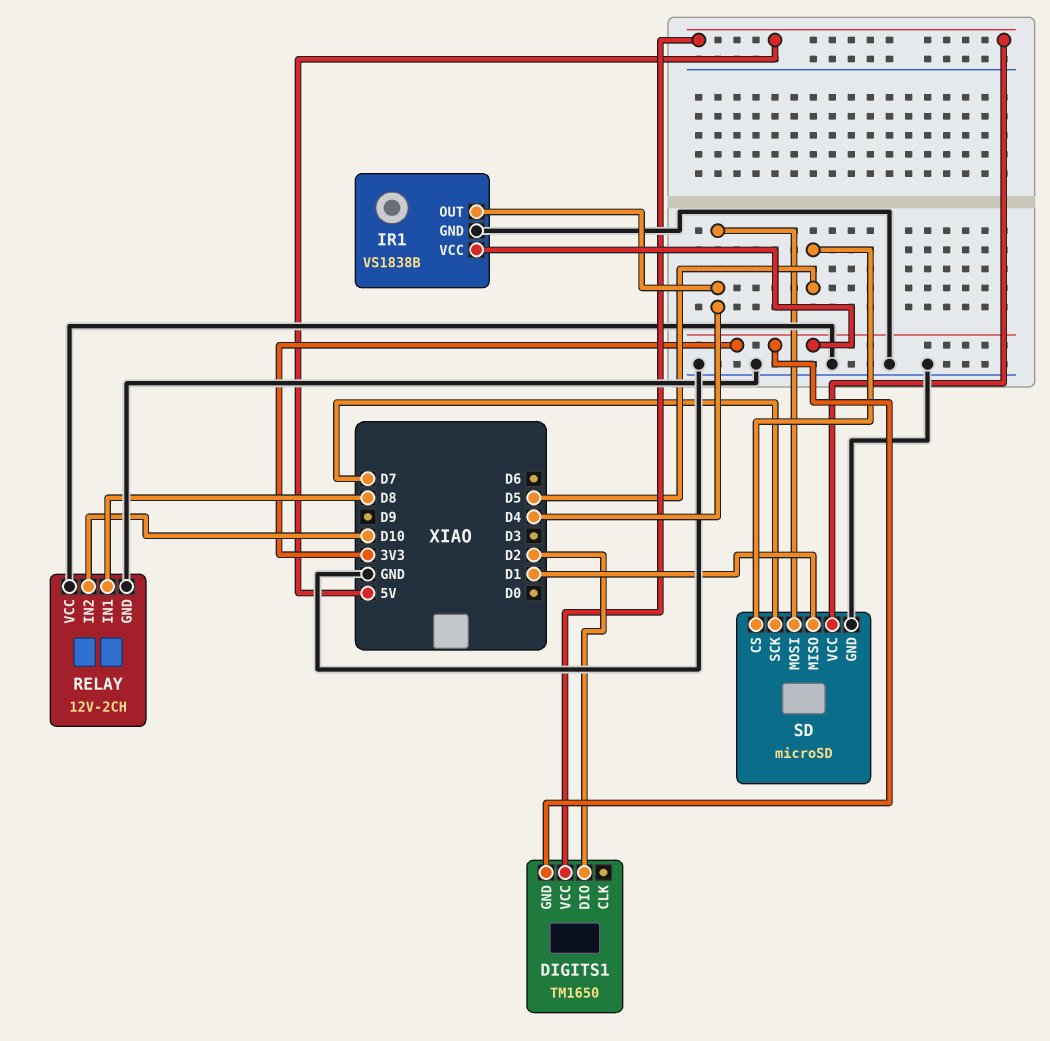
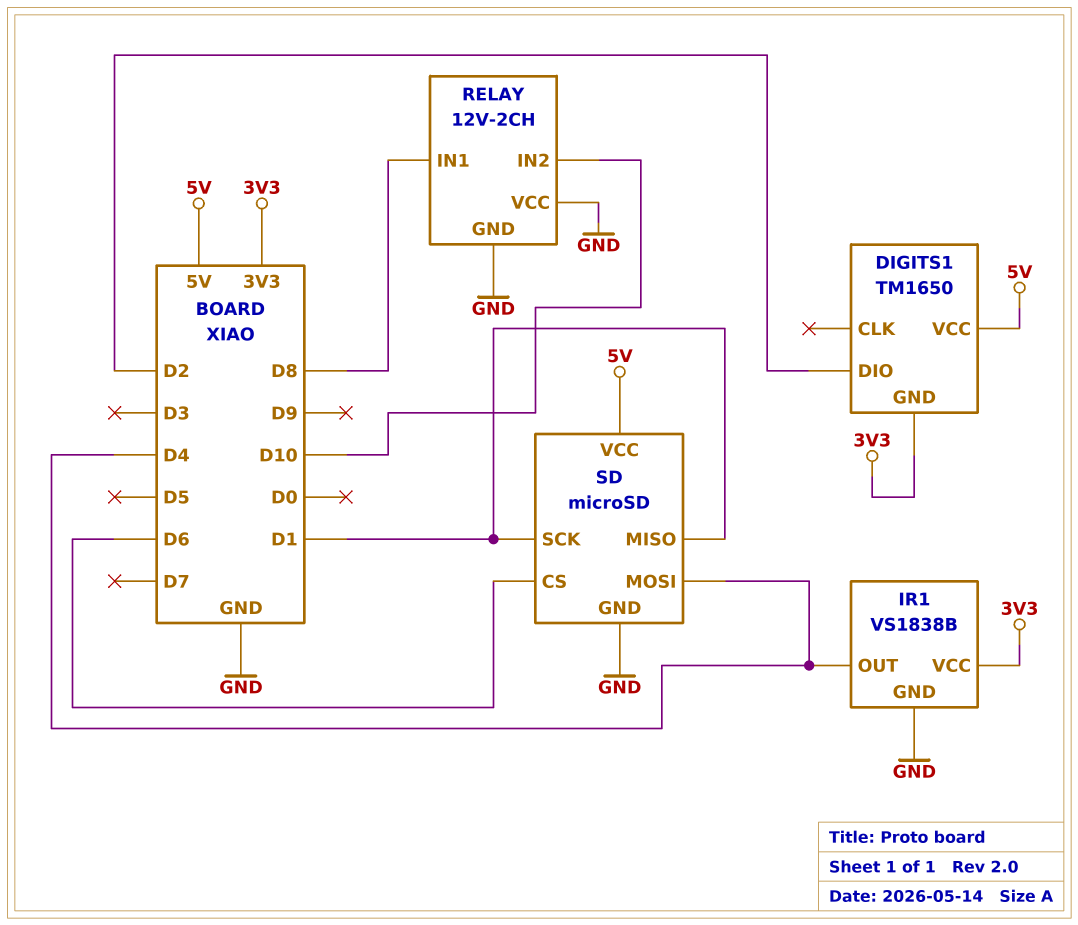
SD pin CS: D5 -> D6
SD pin SCK: D7 -> D1

